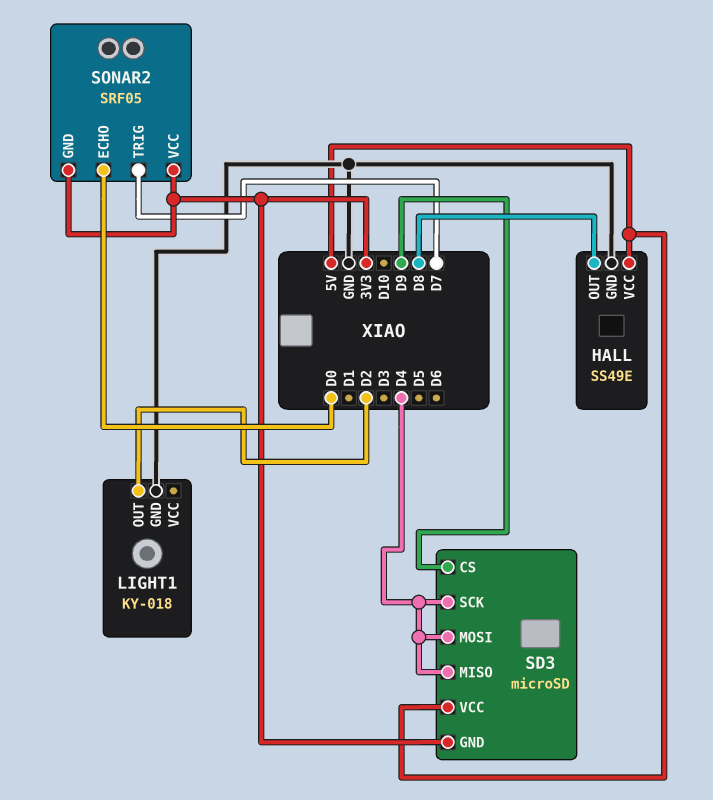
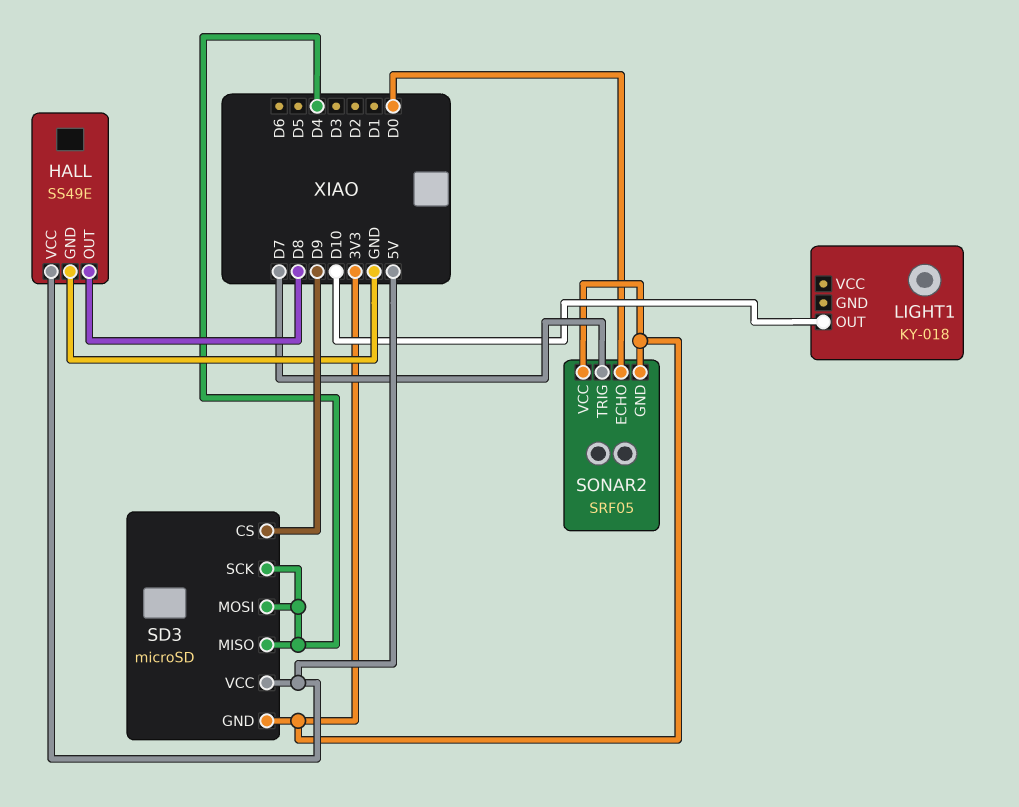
LIGHT1 pin GND: GND -> none
LIGHT1 pin OUT: D2 -> D10

